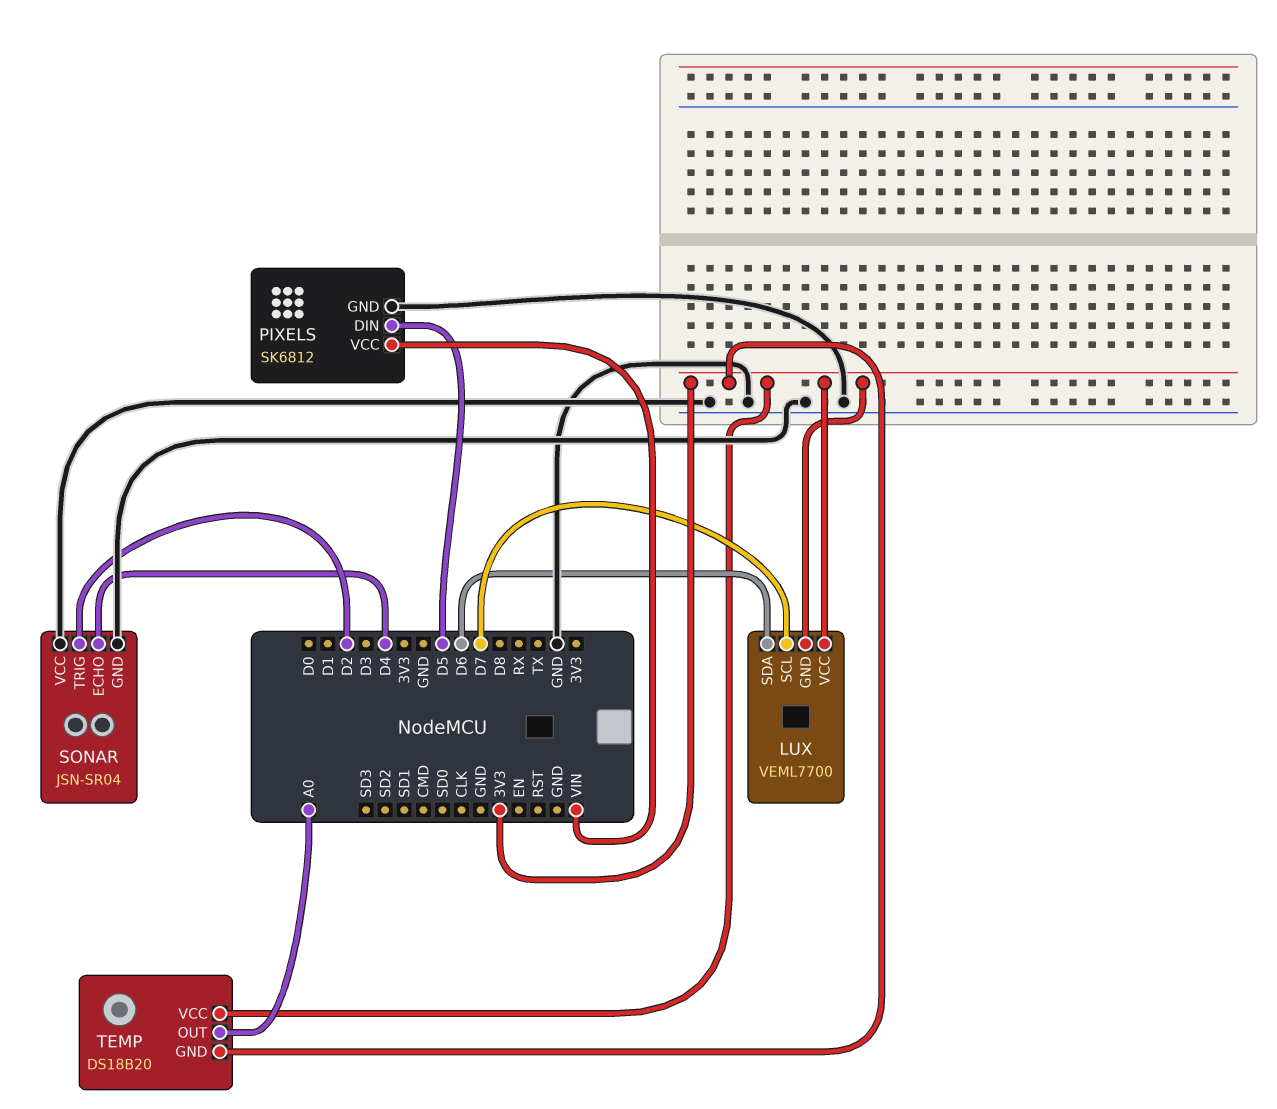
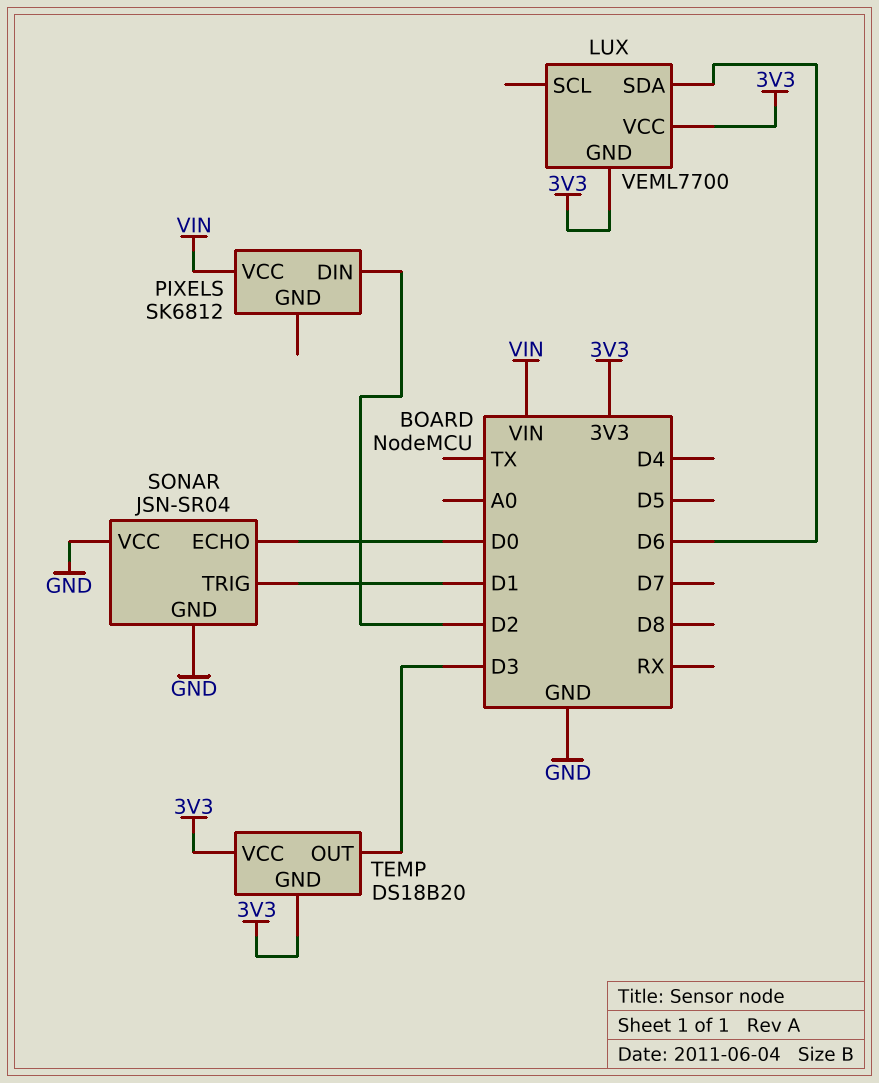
LUX pin SCL: D7 -> none
PIXELS pin DIN: D5 -> D2
PIXELS pin GND: GND -> none
SONAR pin ECHO: D4 -> D0
SONAR pin TRIG: D2 -> D1
TEMP pin OUT: A0 -> D3

